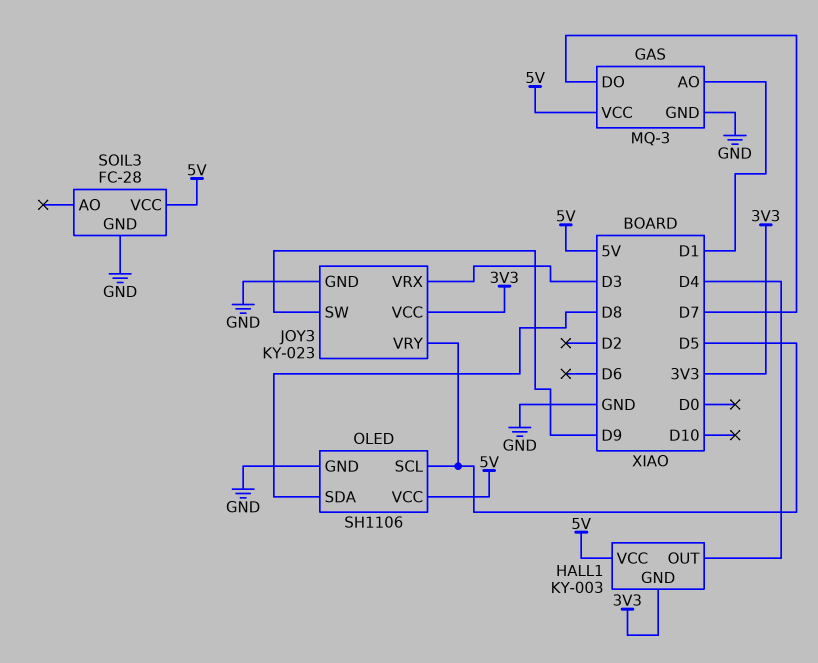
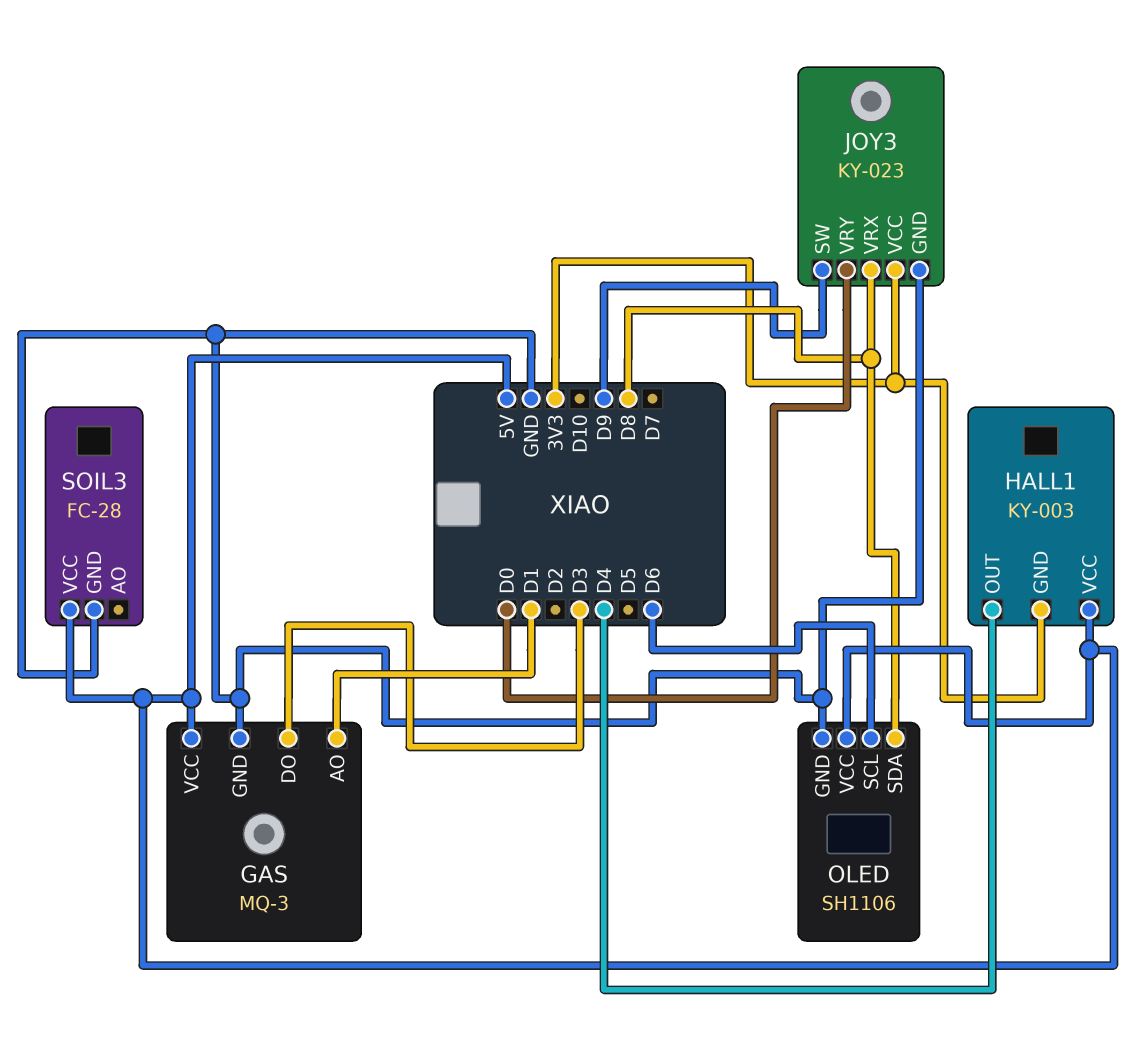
GAS pin DO: D7 -> D3
JOY3 pin VRX: D3 -> D8
JOY3 pin VRY: D5 -> D0
OLED pin SCL: D5 -> D6

